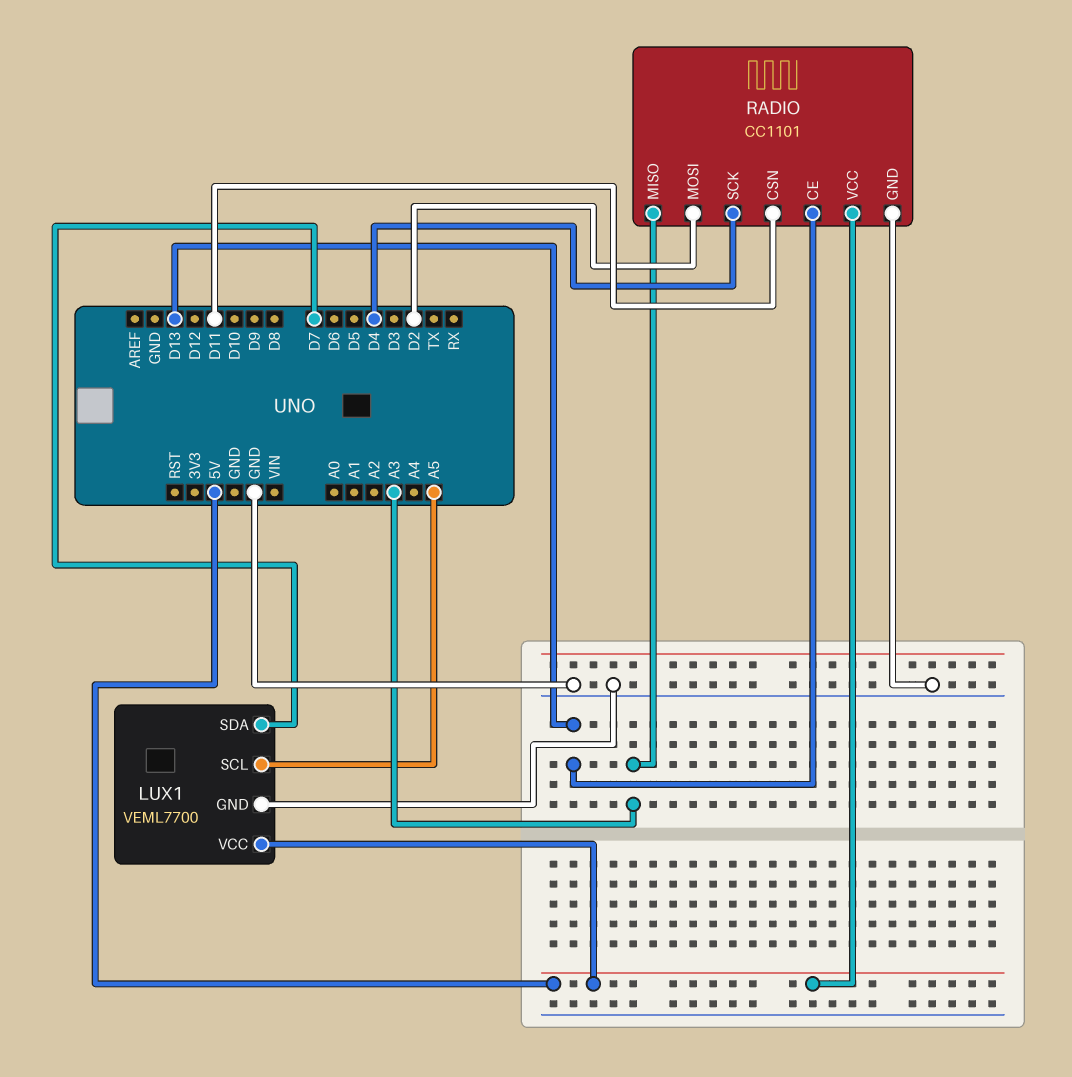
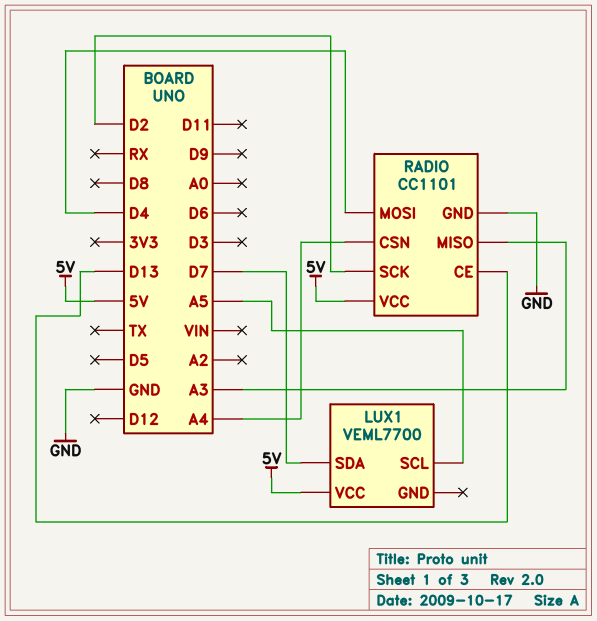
LUX1 pin GND: GND -> none
RADIO pin CSN: D11 -> A4
RADIO pin MOSI: D2 -> D4
RADIO pin SCK: D4 -> D2

